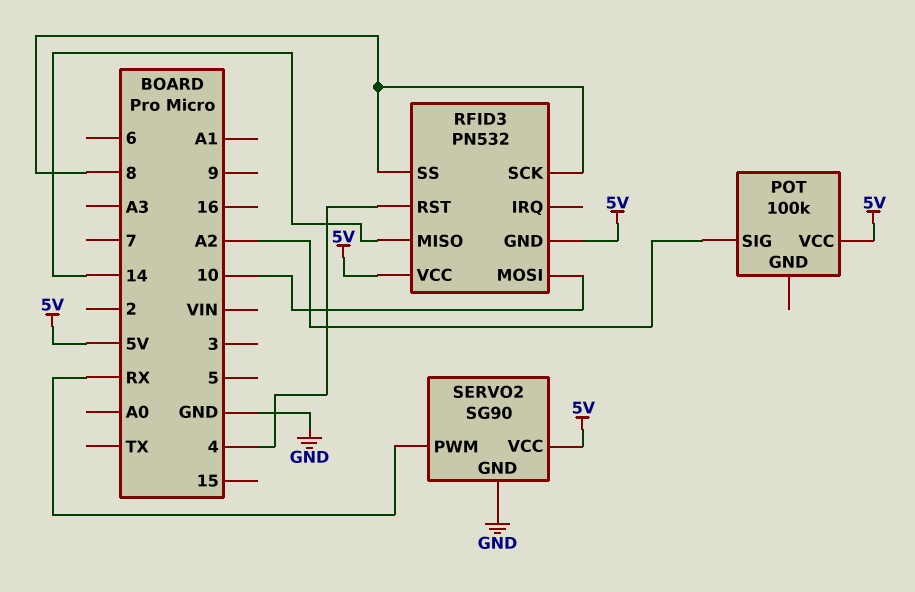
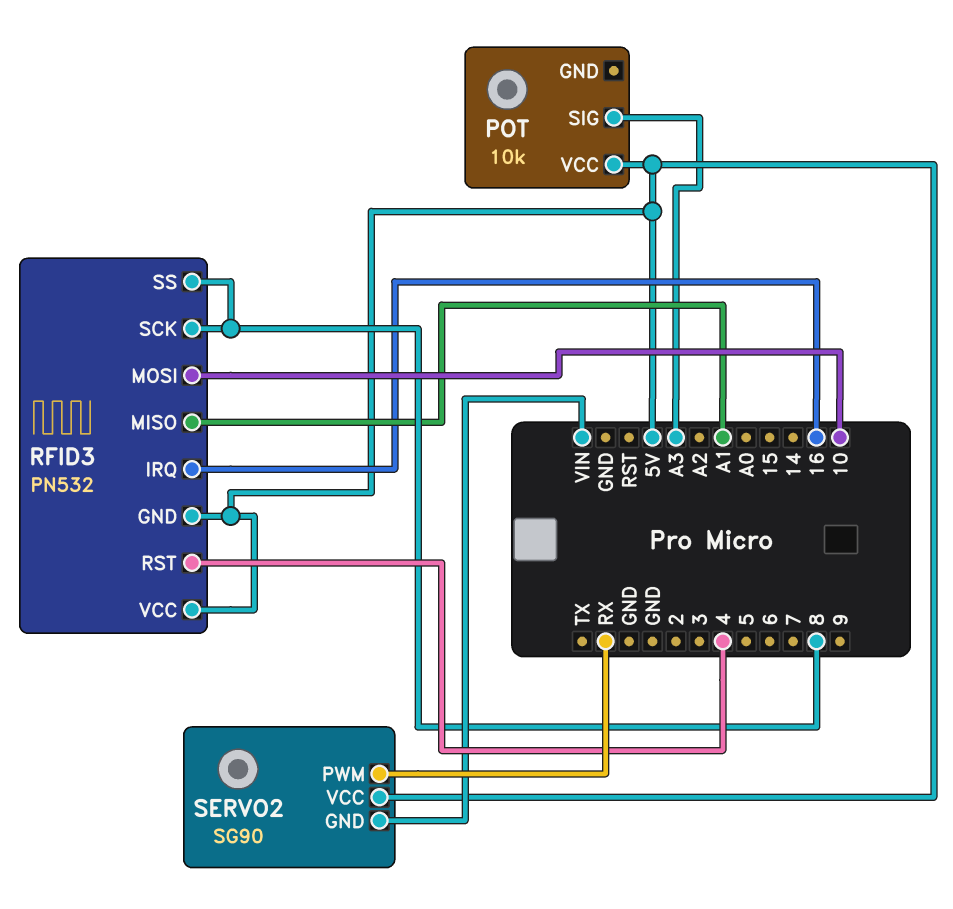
POT: 100k -> 10k
POT pin SIG: A2 -> A3
RFID3 pin IRQ: none -> 16
RFID3 pin MISO: 14 -> A1
SERVO2 pin GND: GND -> VIN

